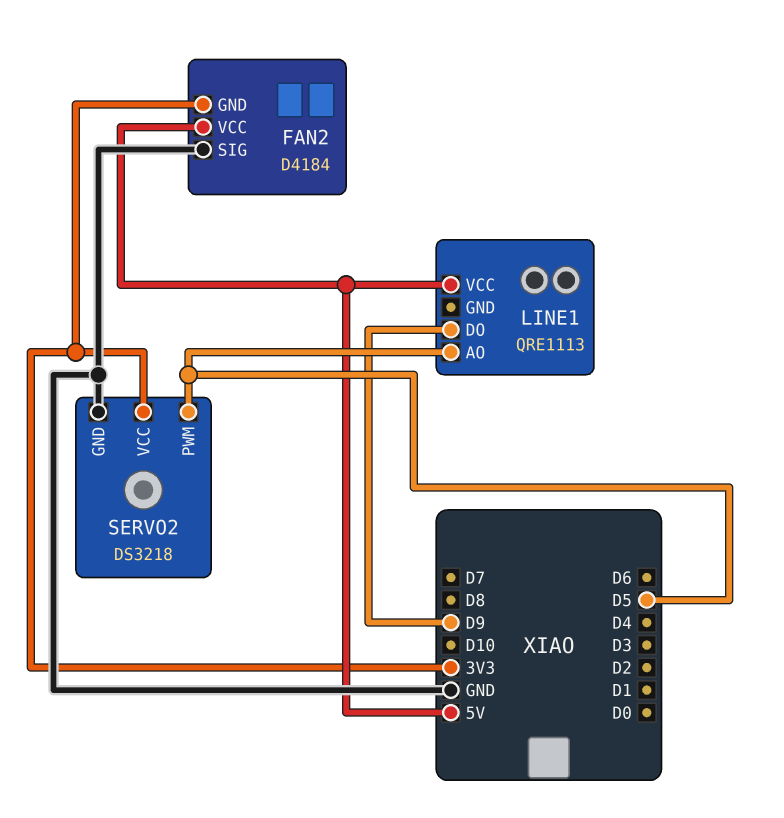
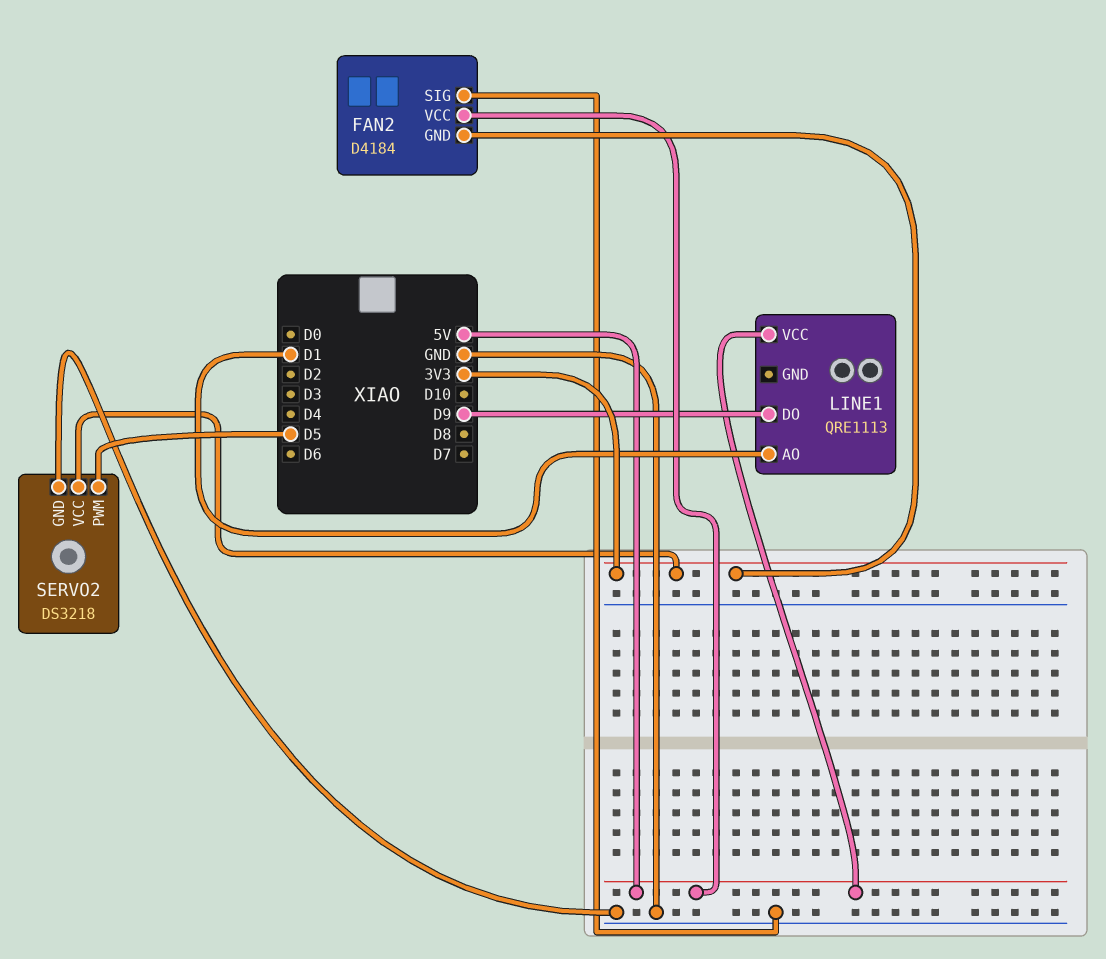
LINE1 pin AO: D5 -> D1

